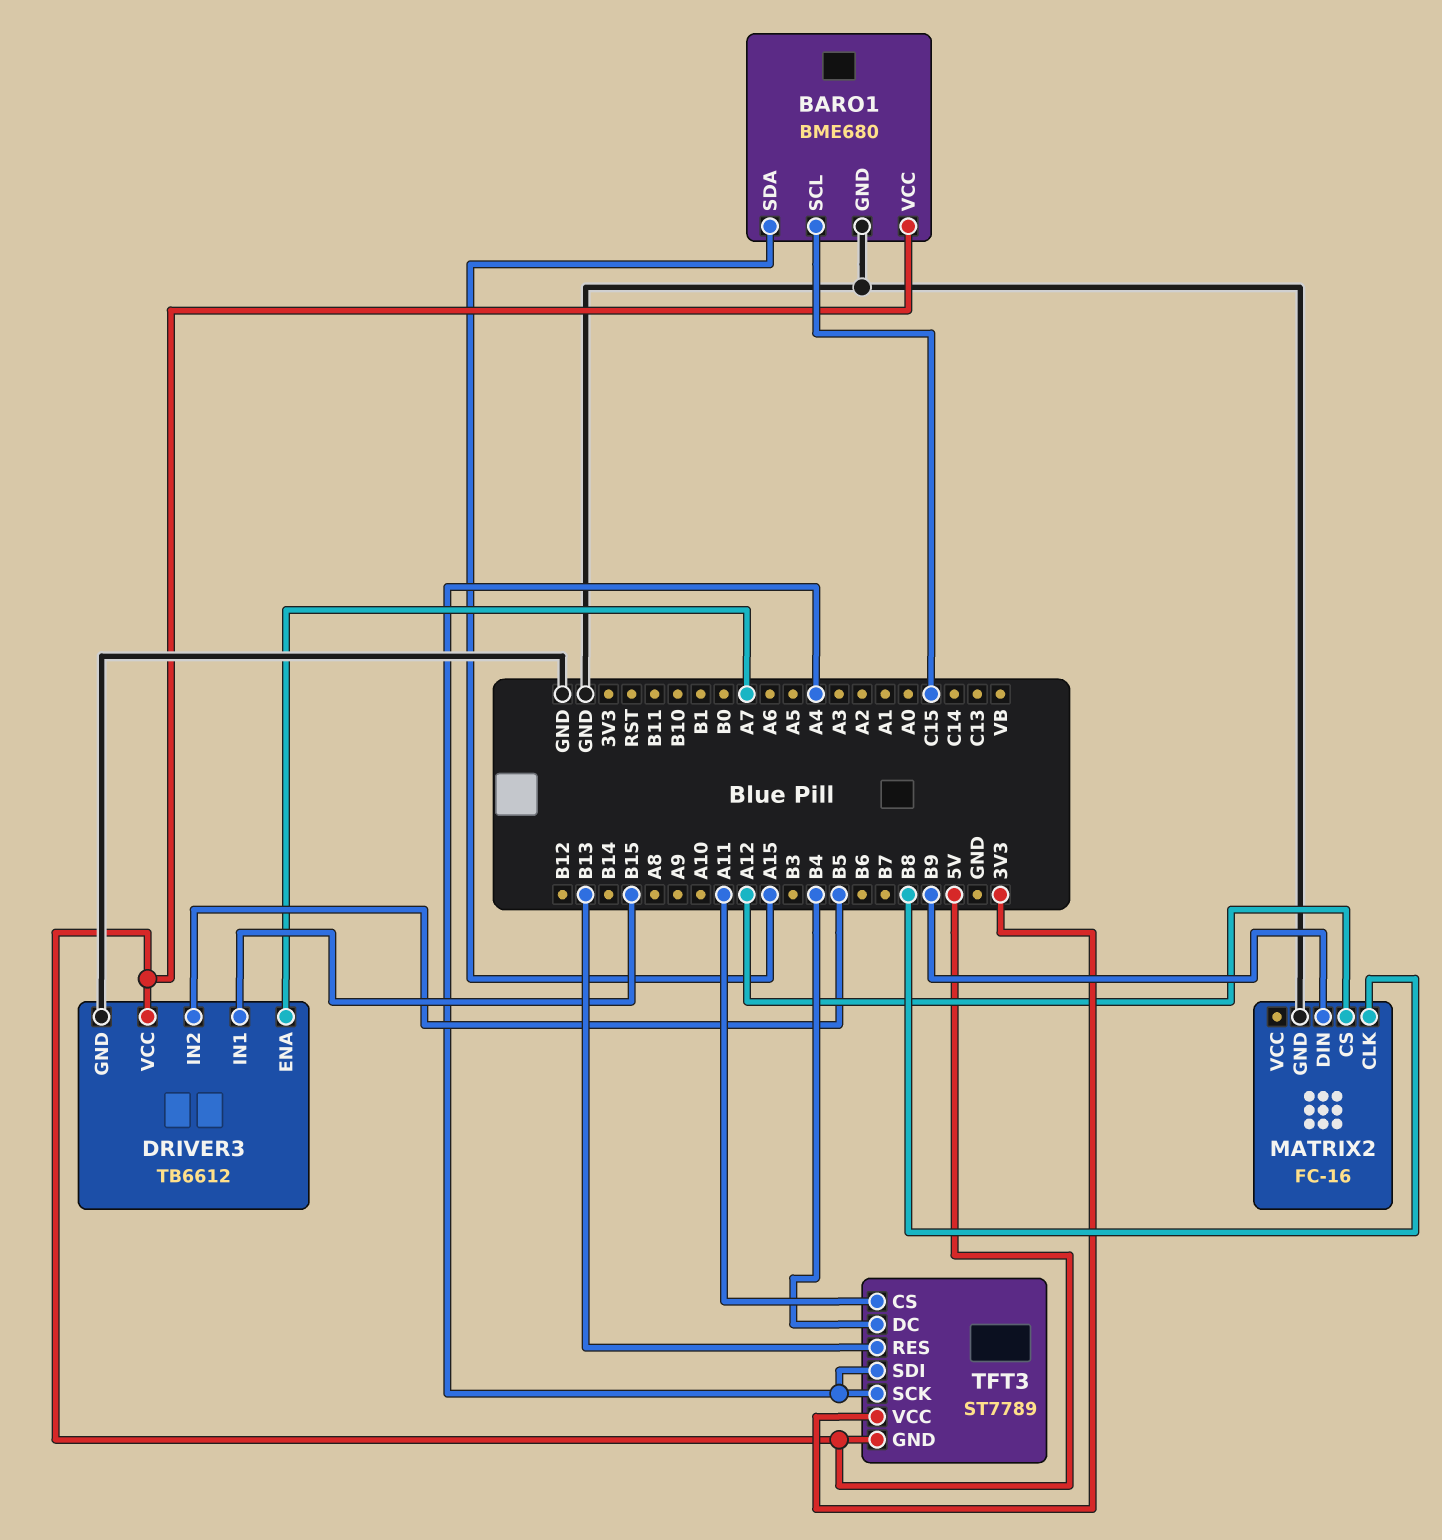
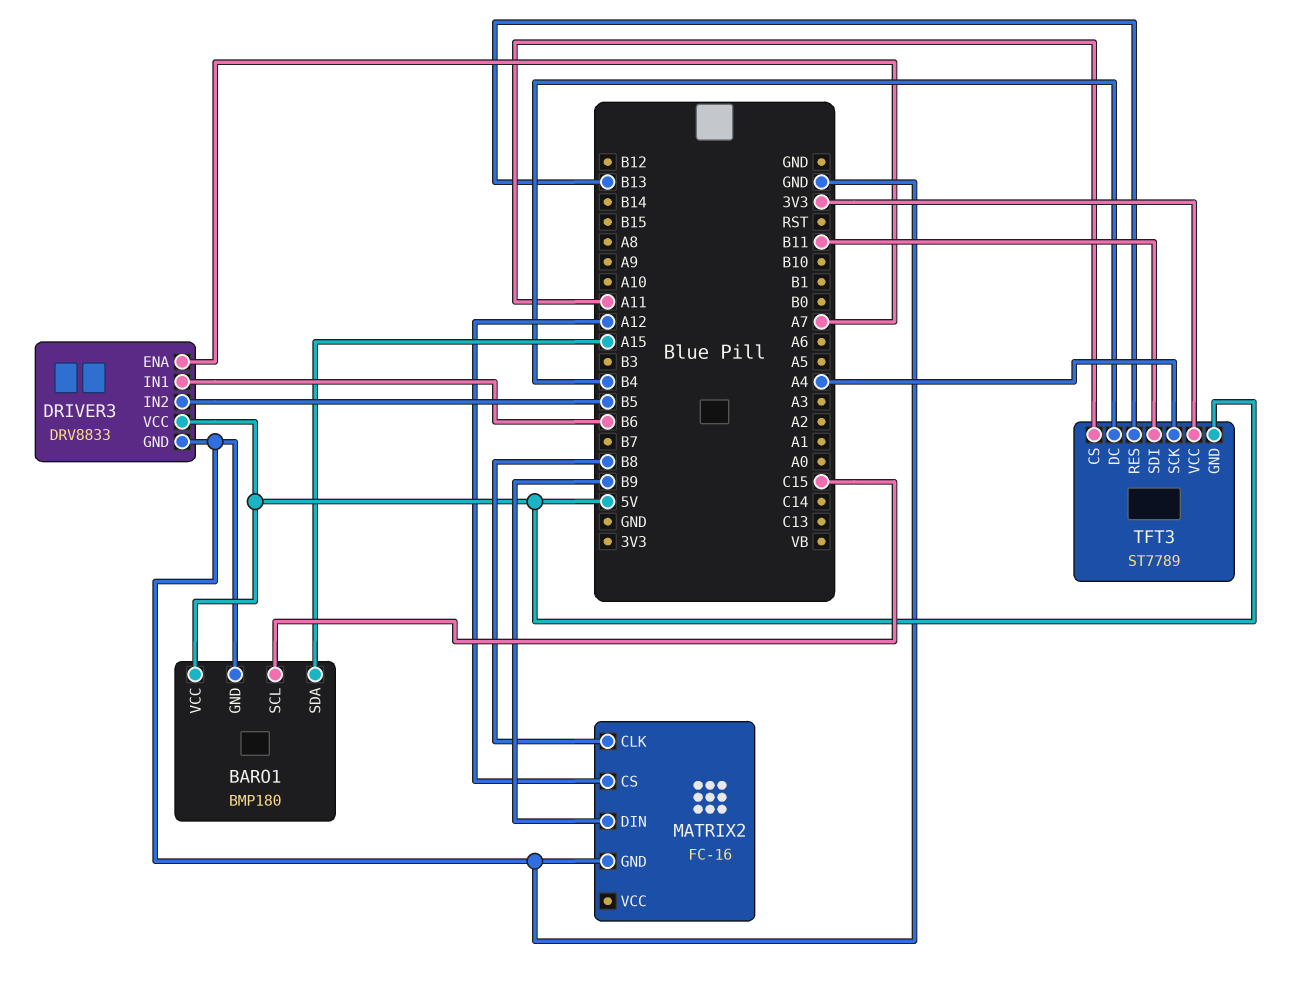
BARO1: BME680 -> BMP180
DRIVER3: TB6612 -> DRV8833
DRIVER3 pin IN1: B15 -> B6
TFT3 pin SDI: A4 -> B11

